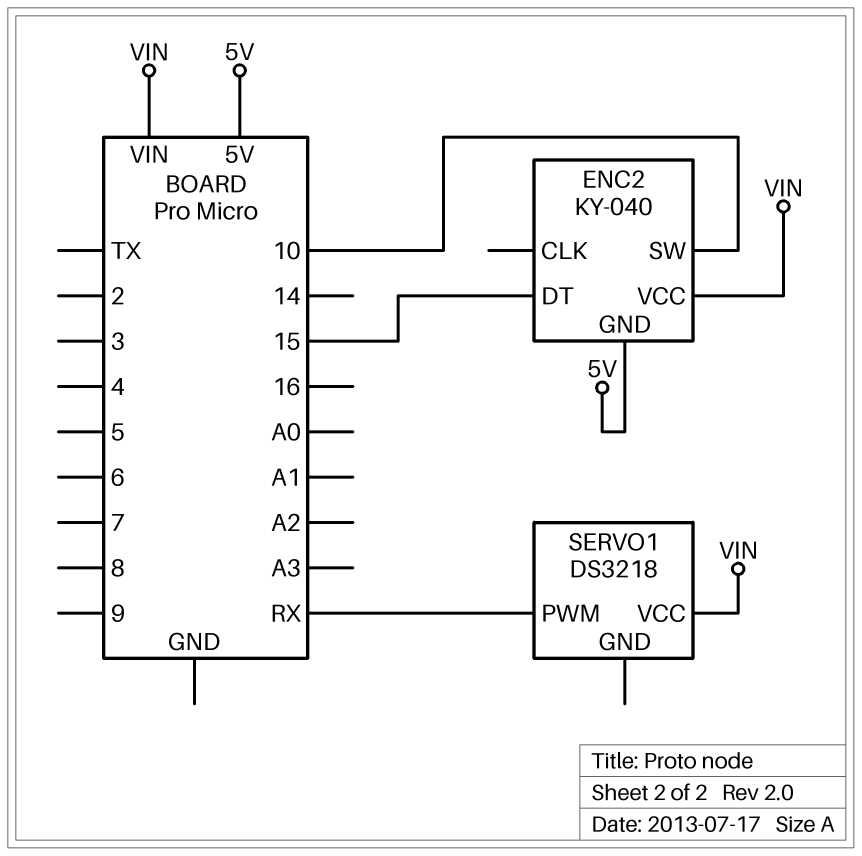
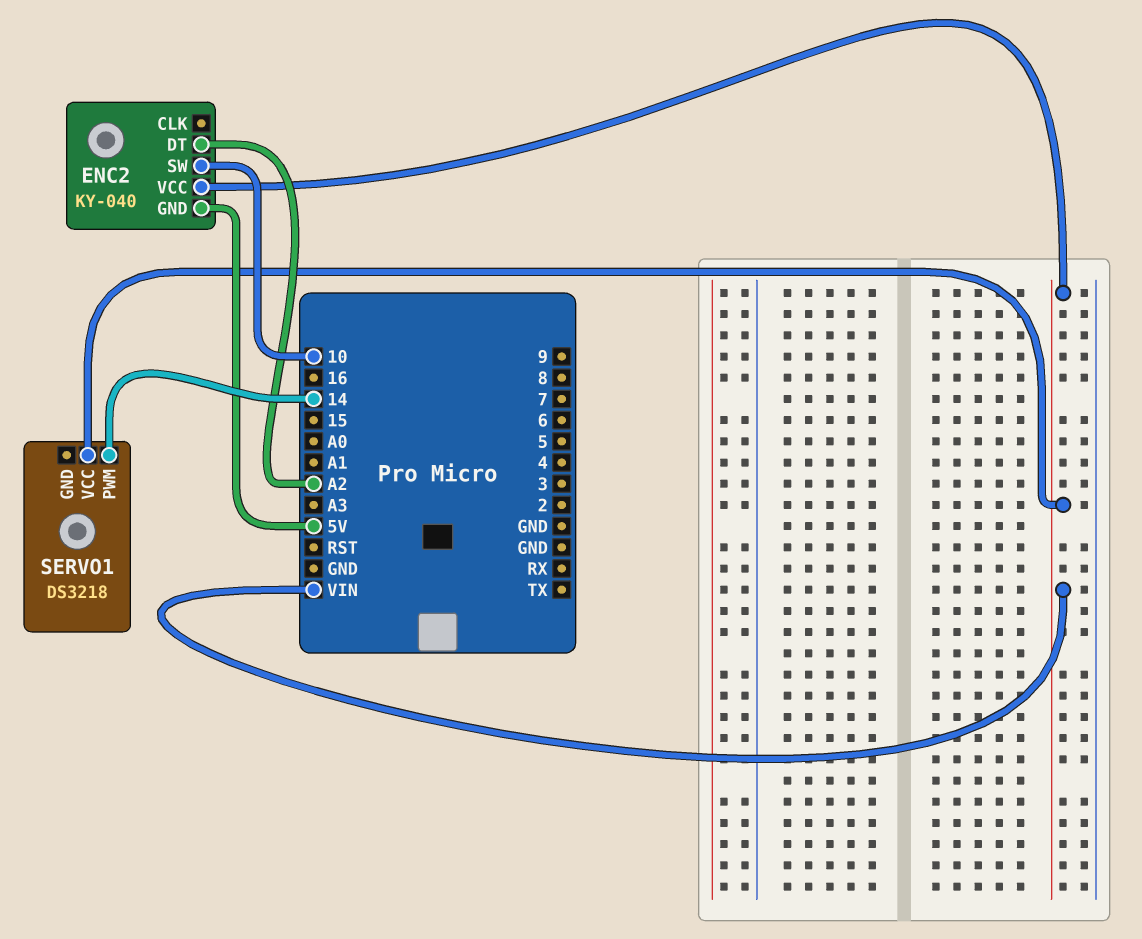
ENC2 pin DT: 15 -> A2
SERVO1 pin PWM: RX -> 14

